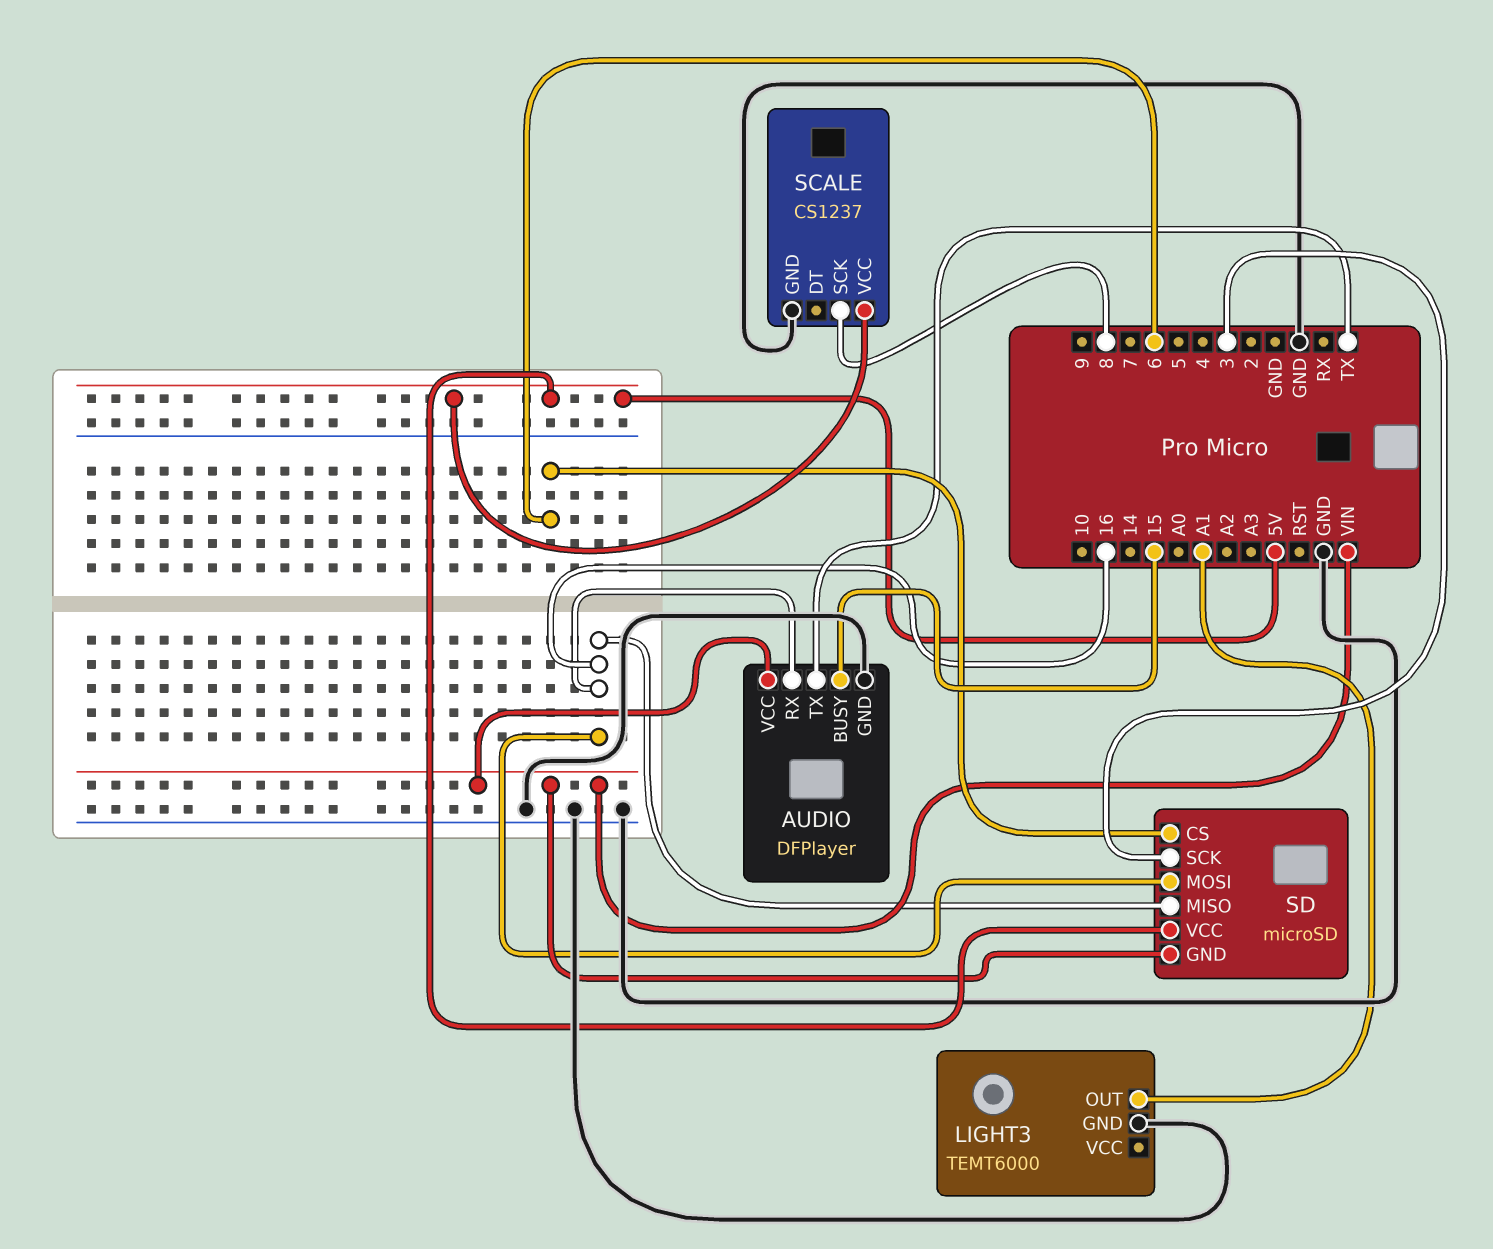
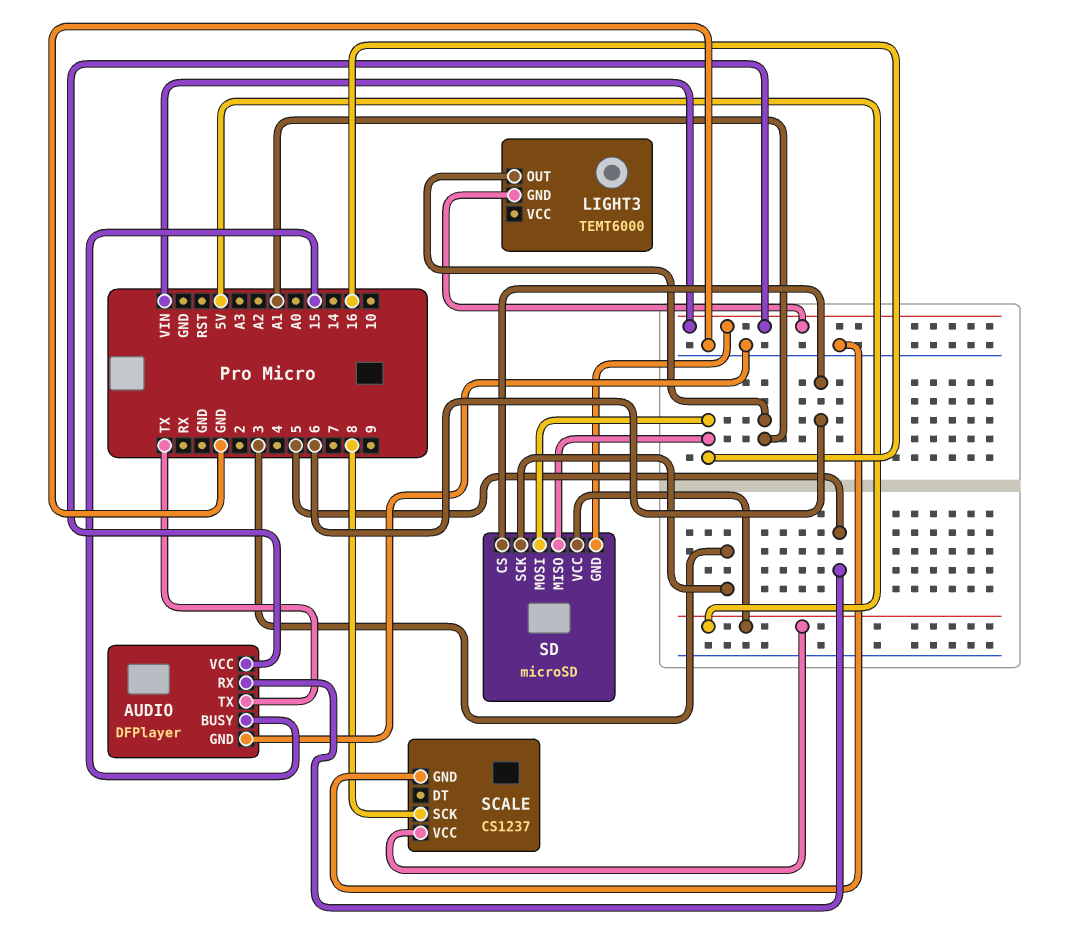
AUDIO pin RX: 16 -> 5
LIGHT3 pin GND: GND -> VIN

